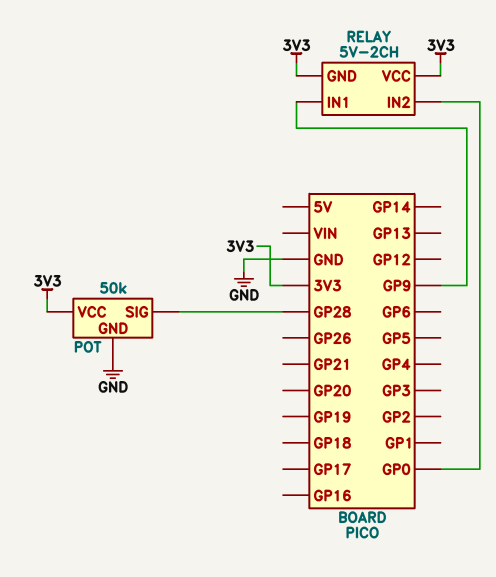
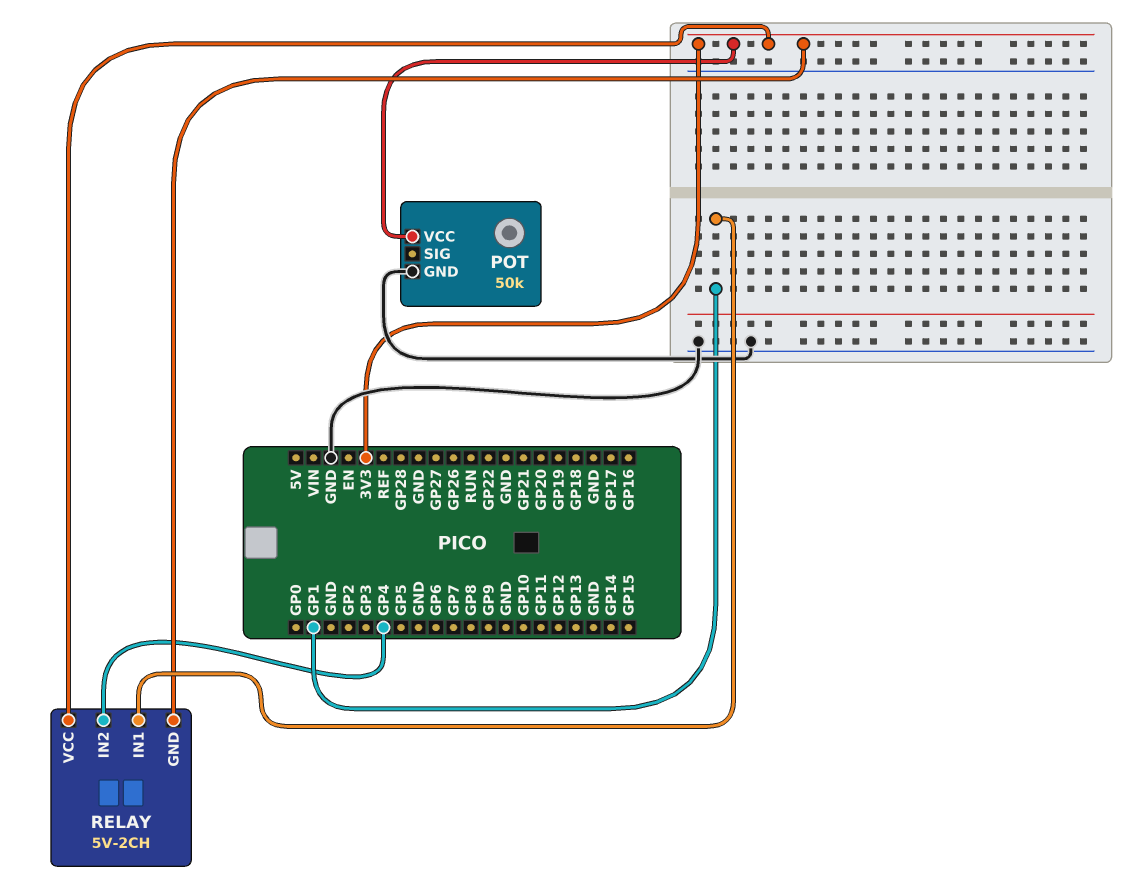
POT pin SIG: GP28 -> none
RELAY pin IN1: GP9 -> GP1
RELAY pin IN2: GP0 -> GP4

